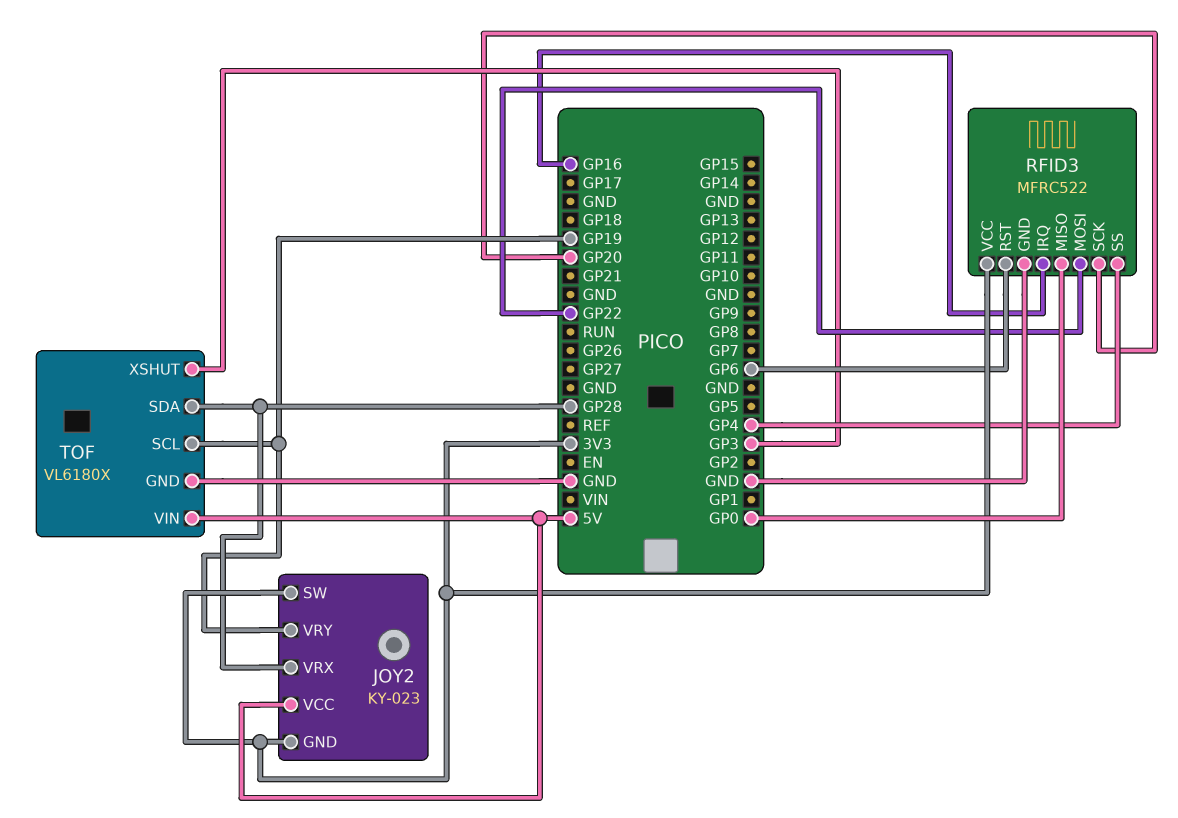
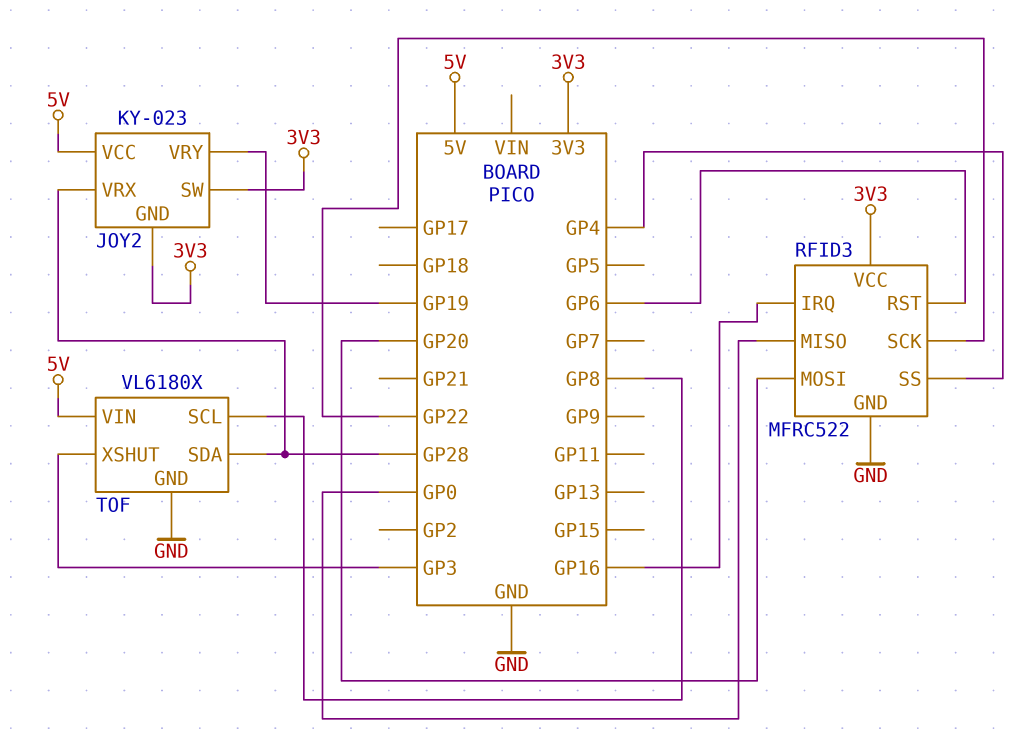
RFID3 pin MOSI: GP22 -> GP20
RFID3 pin SCK: GP20 -> GP22
TOF pin SCL: GP19 -> GP8

